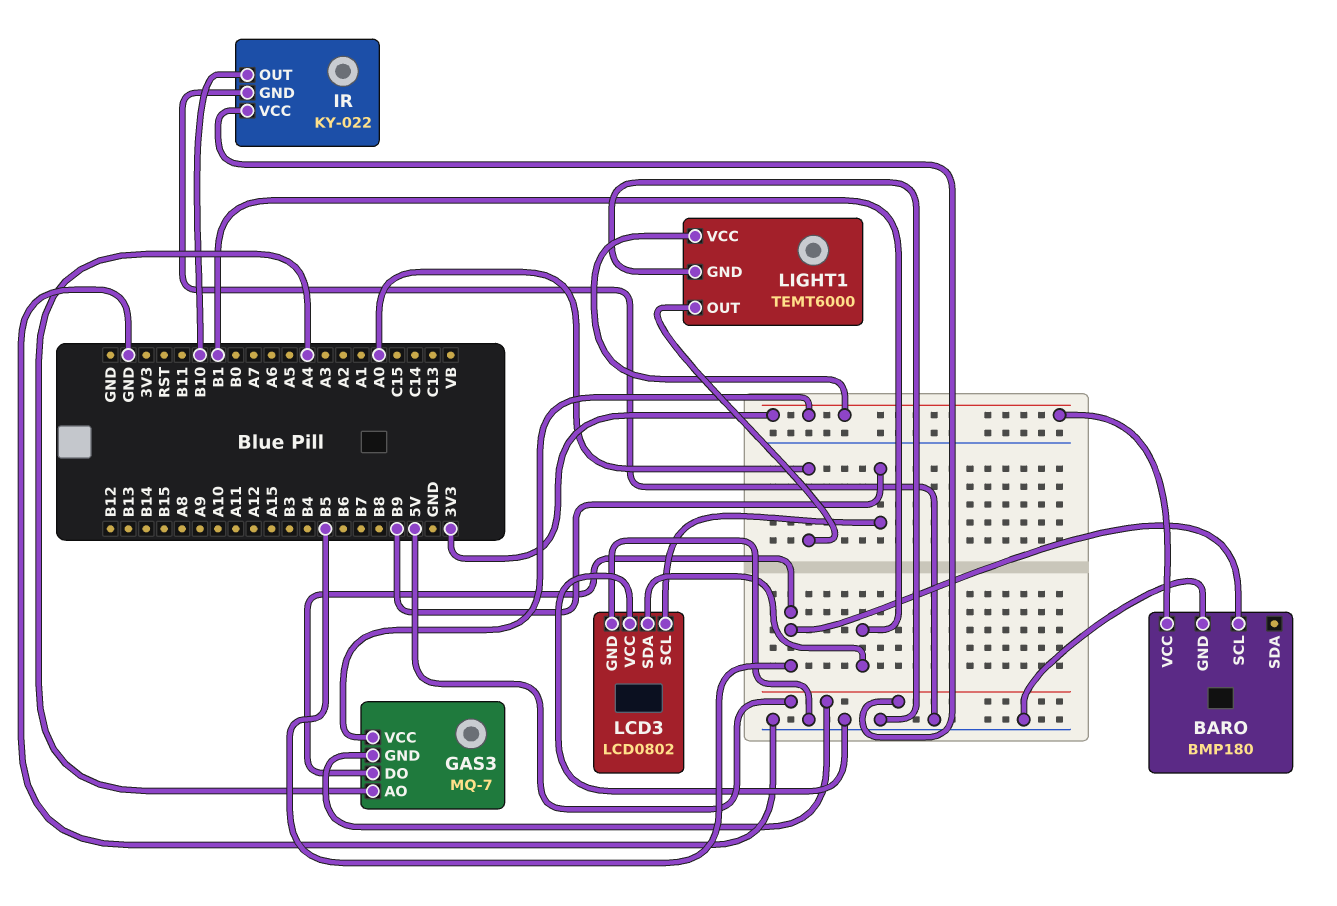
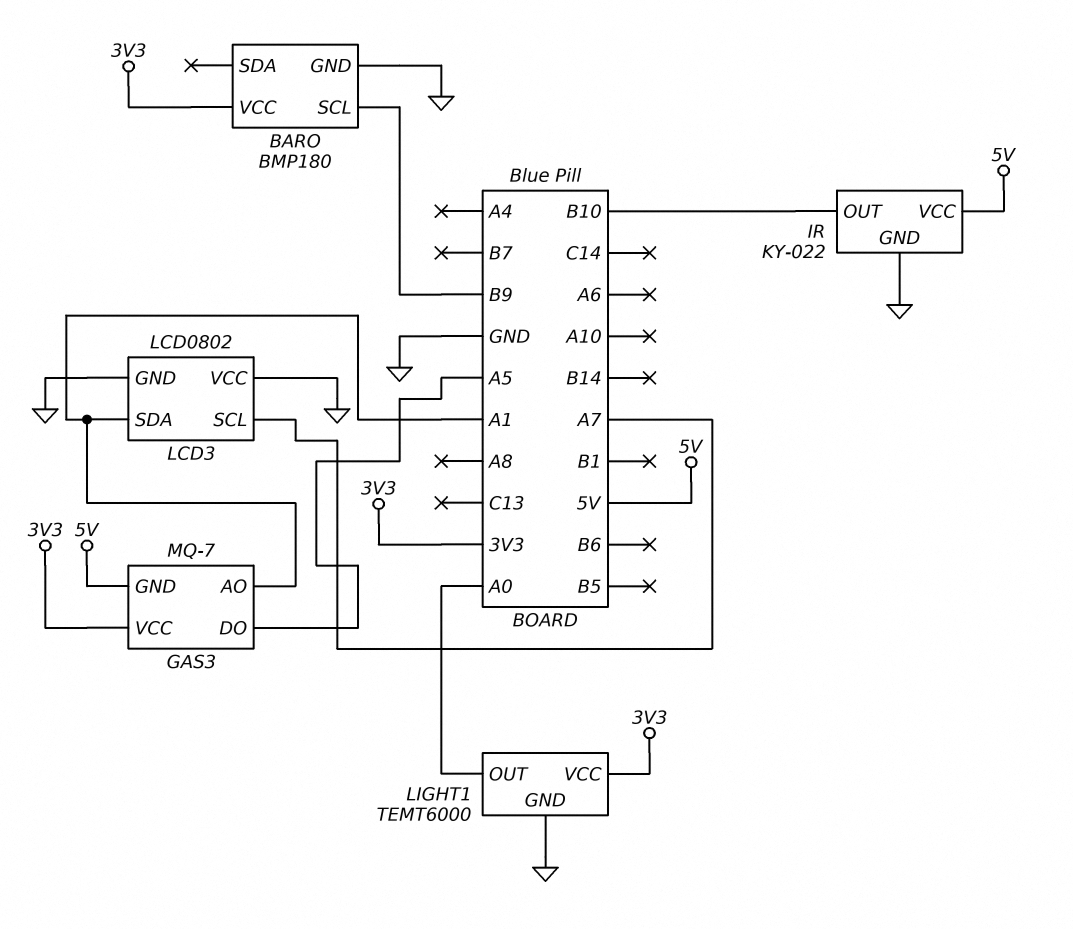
BARO pin SCL: B5 -> B9
GAS3 pin AO: A4 -> A1
GAS3 pin DO: B5 -> A5
LCD3 pin SCL: B9 -> A7
LCD3 pin SDA: B1 -> A1

